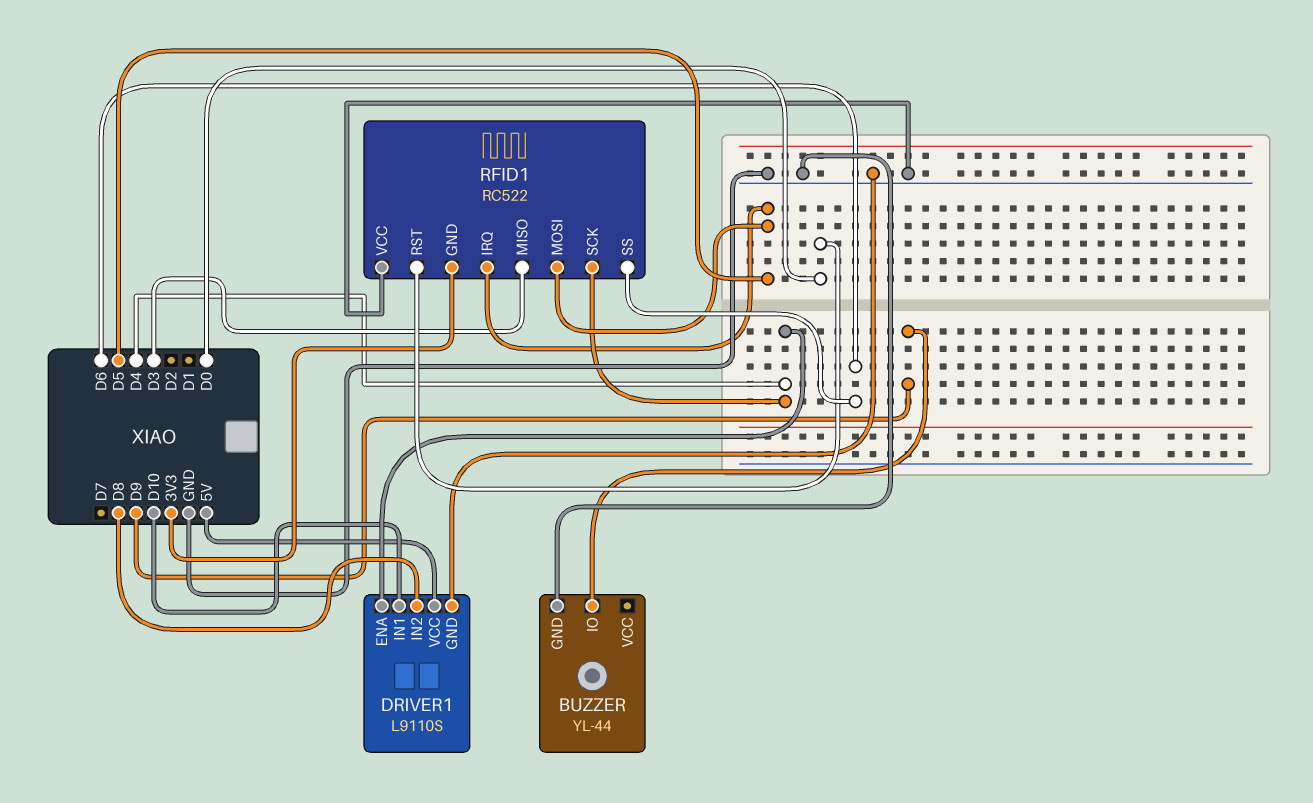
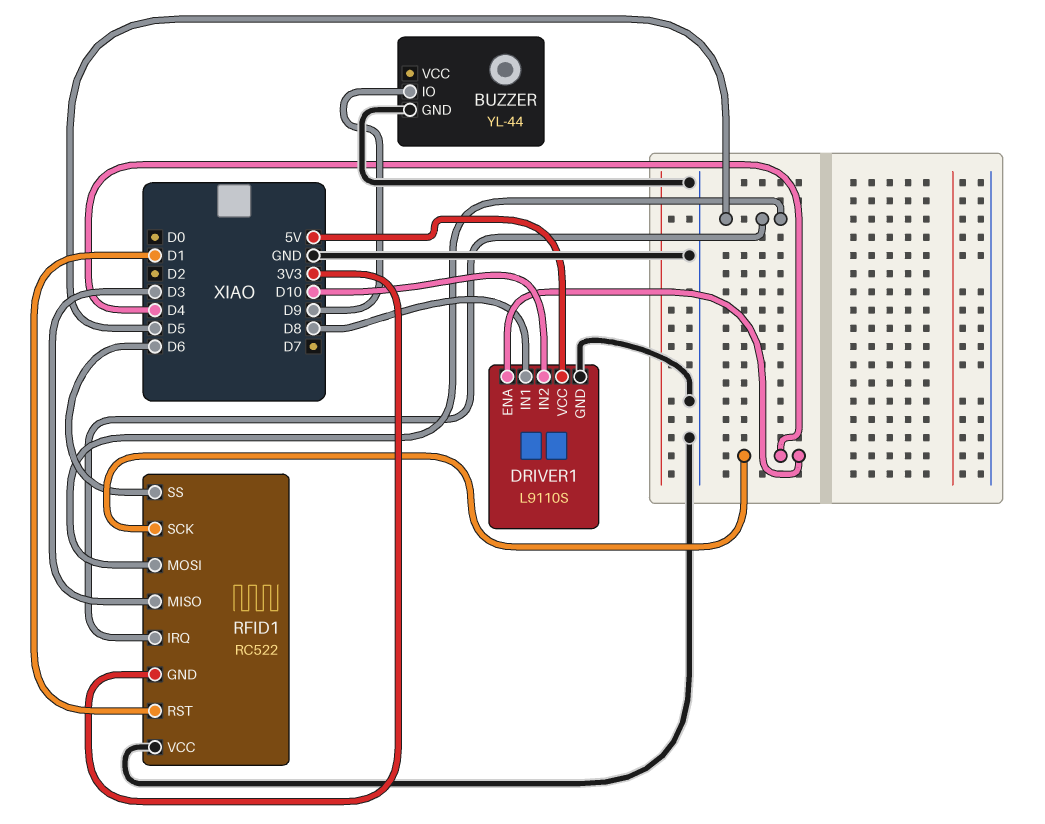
DRIVER1 pin IN1: D10 -> D8
DRIVER1 pin IN2: D8 -> D10
RFID1 pin RST: D0 -> D1

